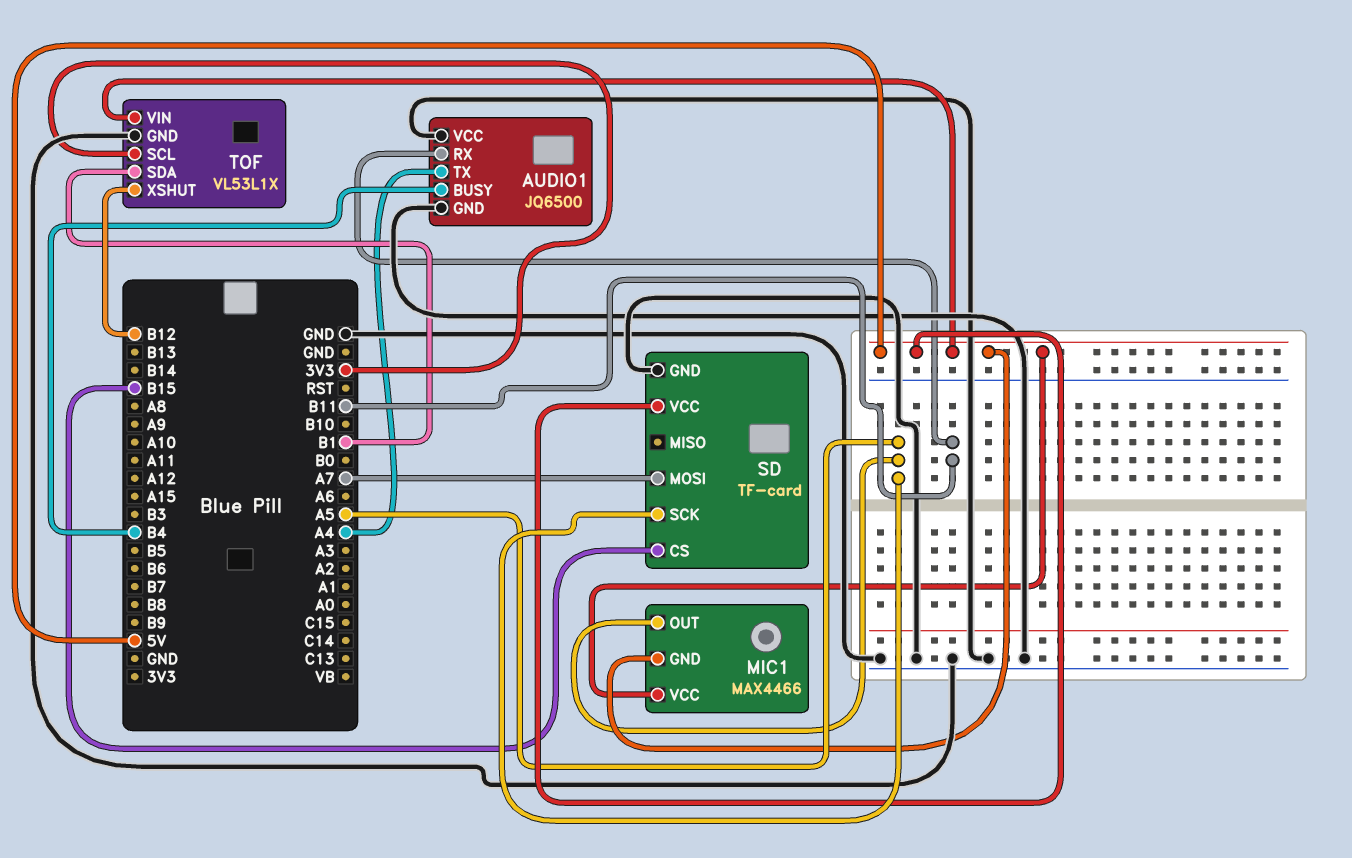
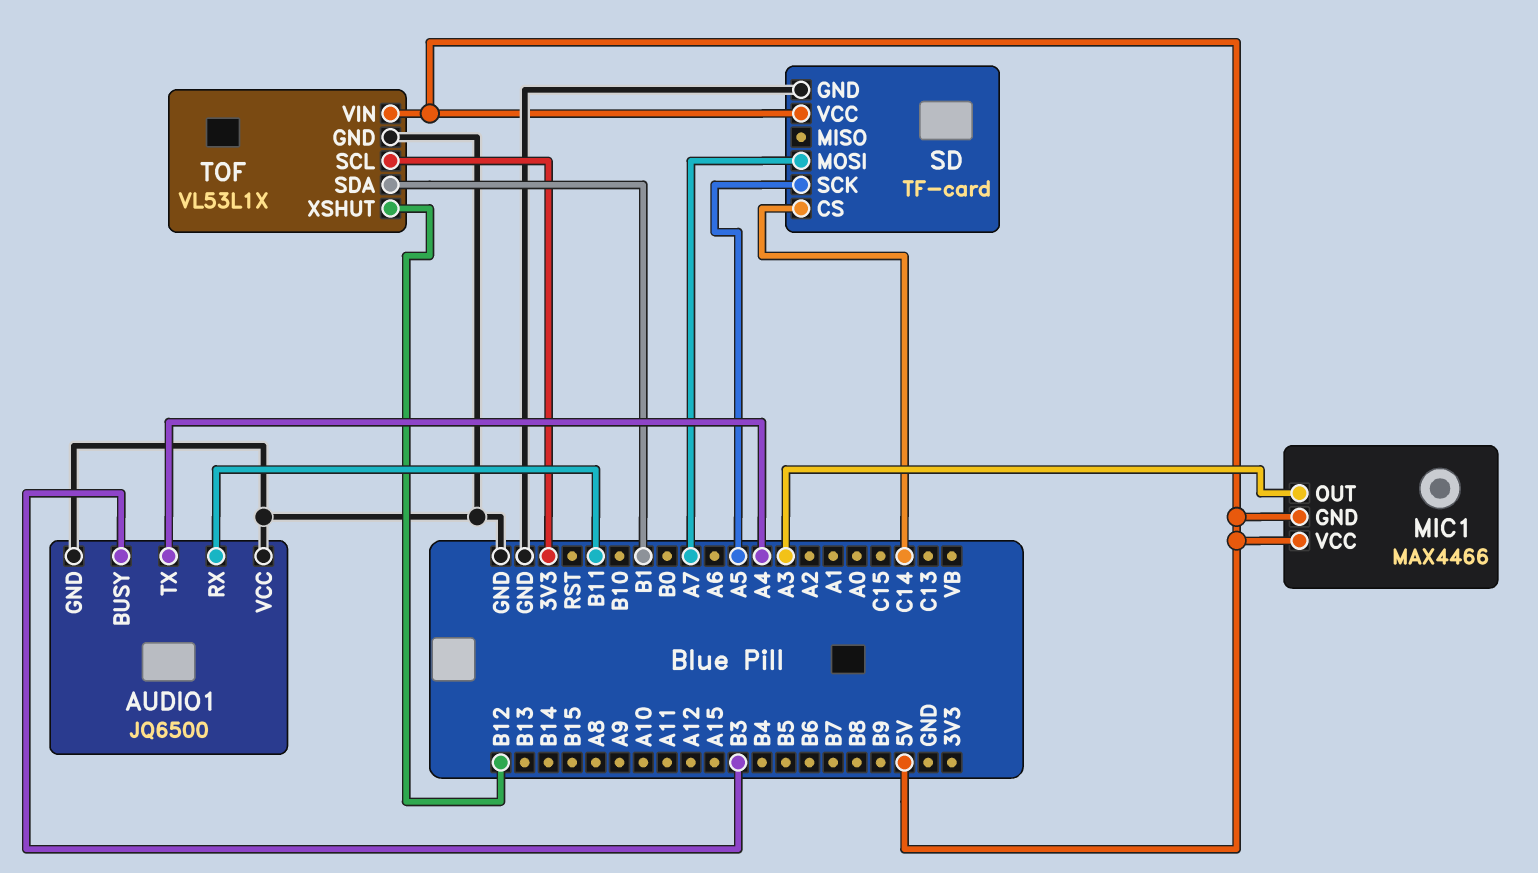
AUDIO1 pin BUSY: B4 -> B3
MIC1 pin OUT: A5 -> A3
SD pin CS: B15 -> C14

